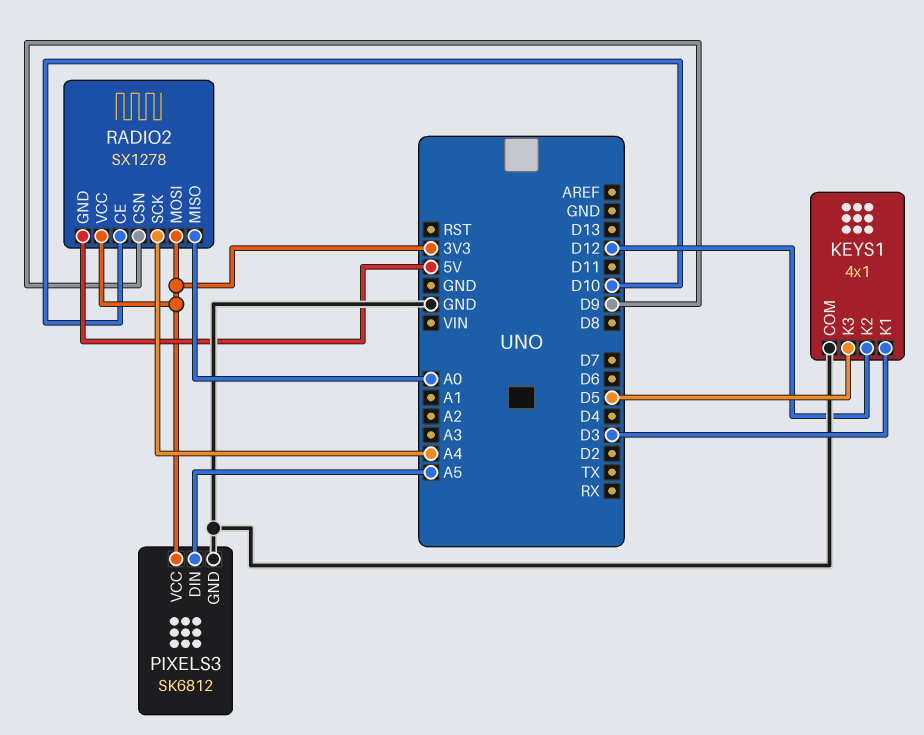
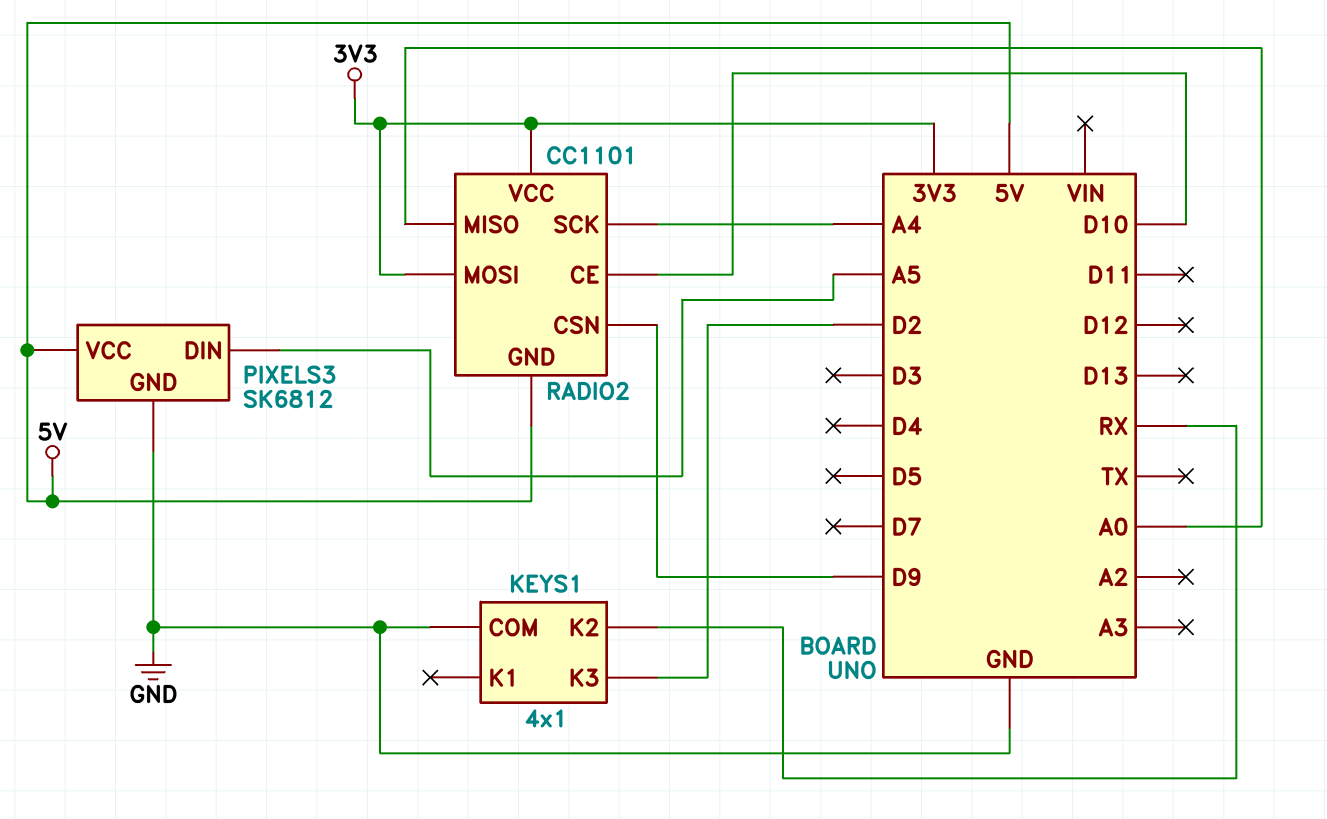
KEYS1 pin K1: D3 -> none
KEYS1 pin K2: D12 -> RX
KEYS1 pin K3: D5 -> D2
PIXELS3 pin VCC: 3V3 -> 5V
RADIO2: SX1278 -> CC1101

